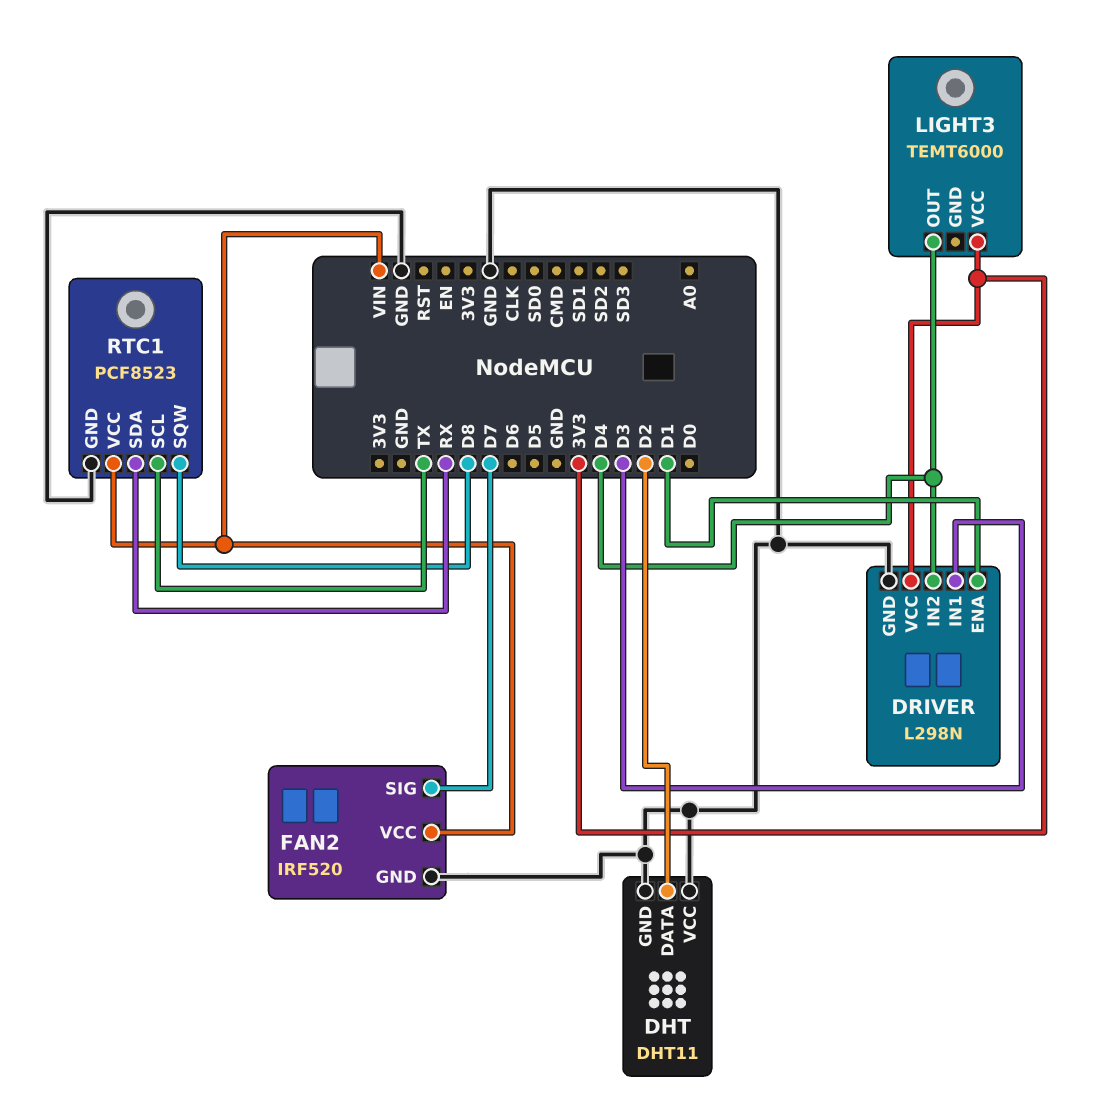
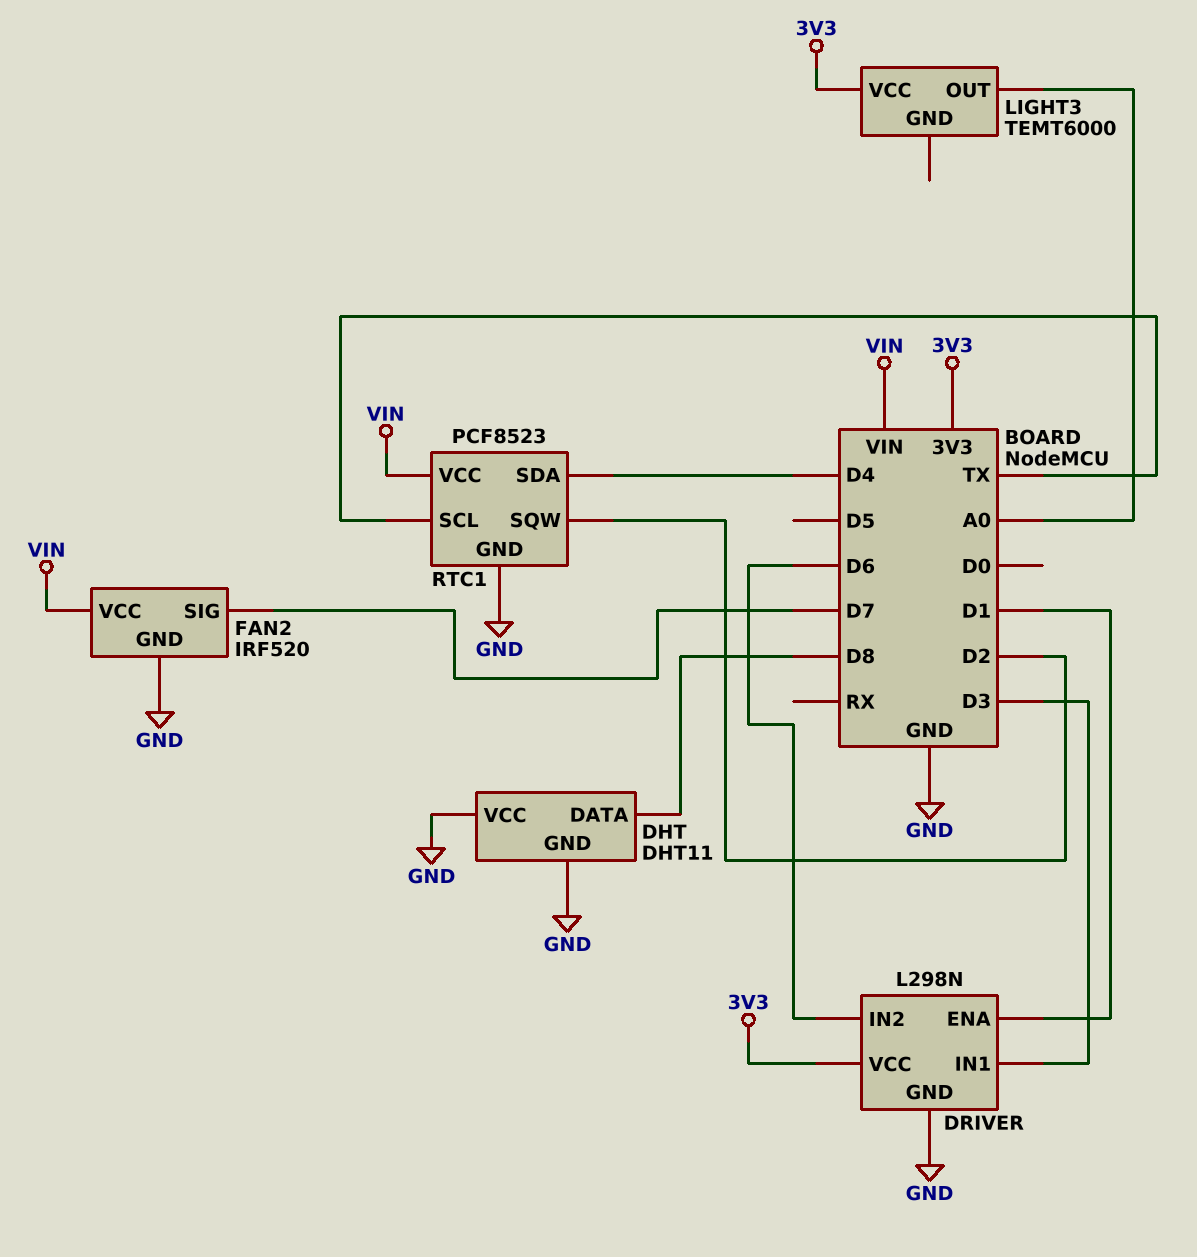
DHT pin DATA: D2 -> D8
DRIVER pin IN2: D4 -> D6
LIGHT3 pin OUT: D4 -> A0
RTC1 pin SDA: RX -> D4
RTC1 pin SQW: D8 -> D2

